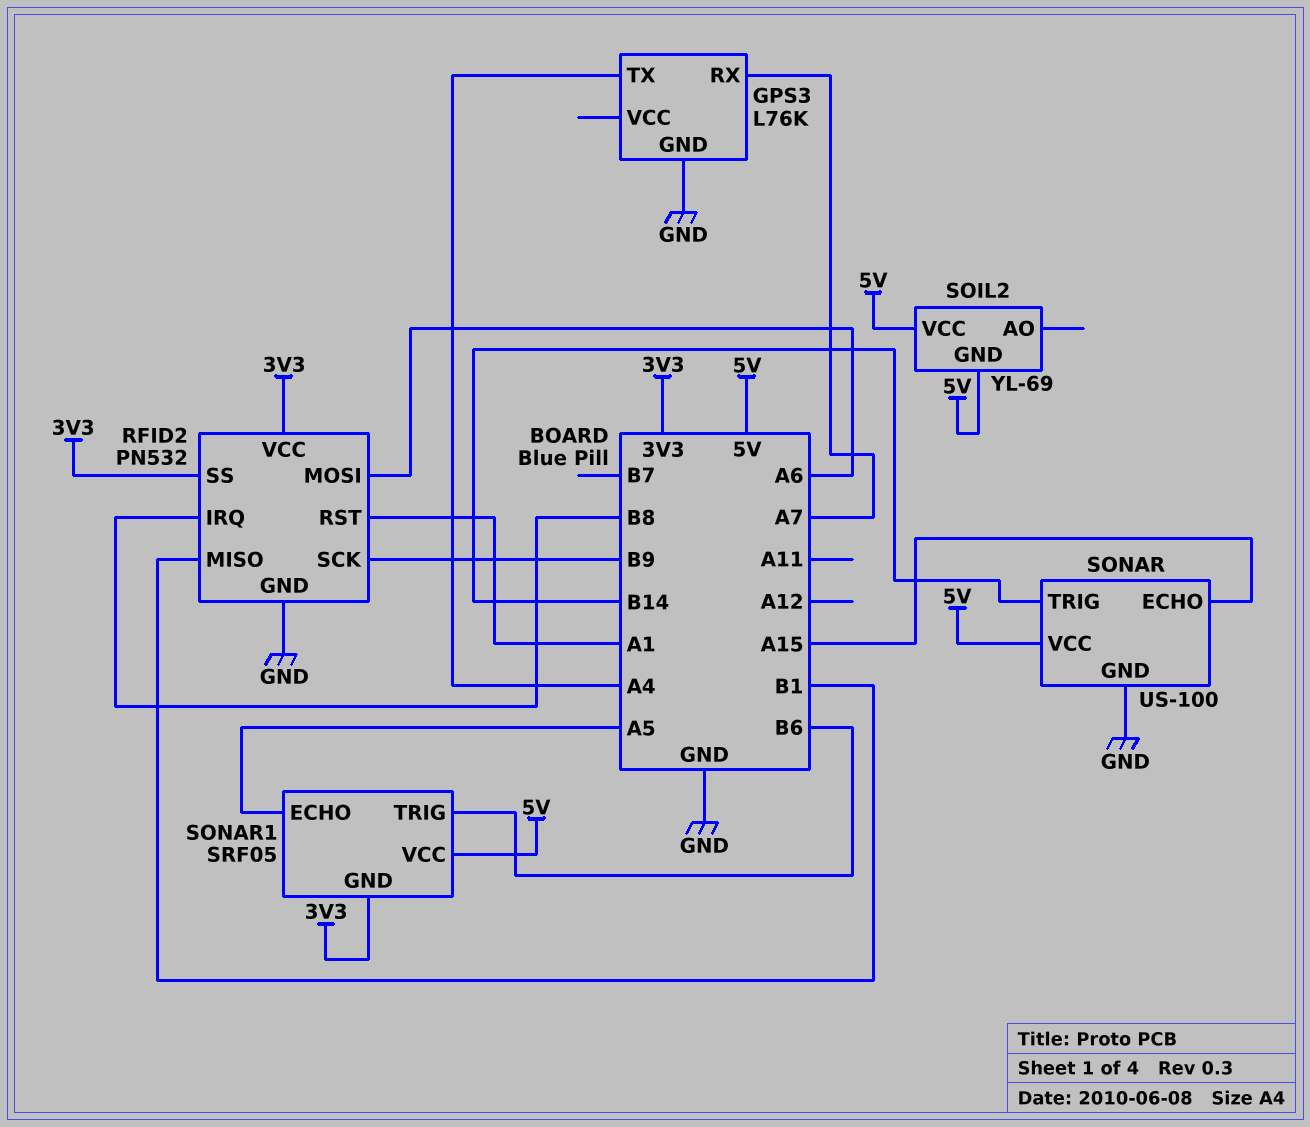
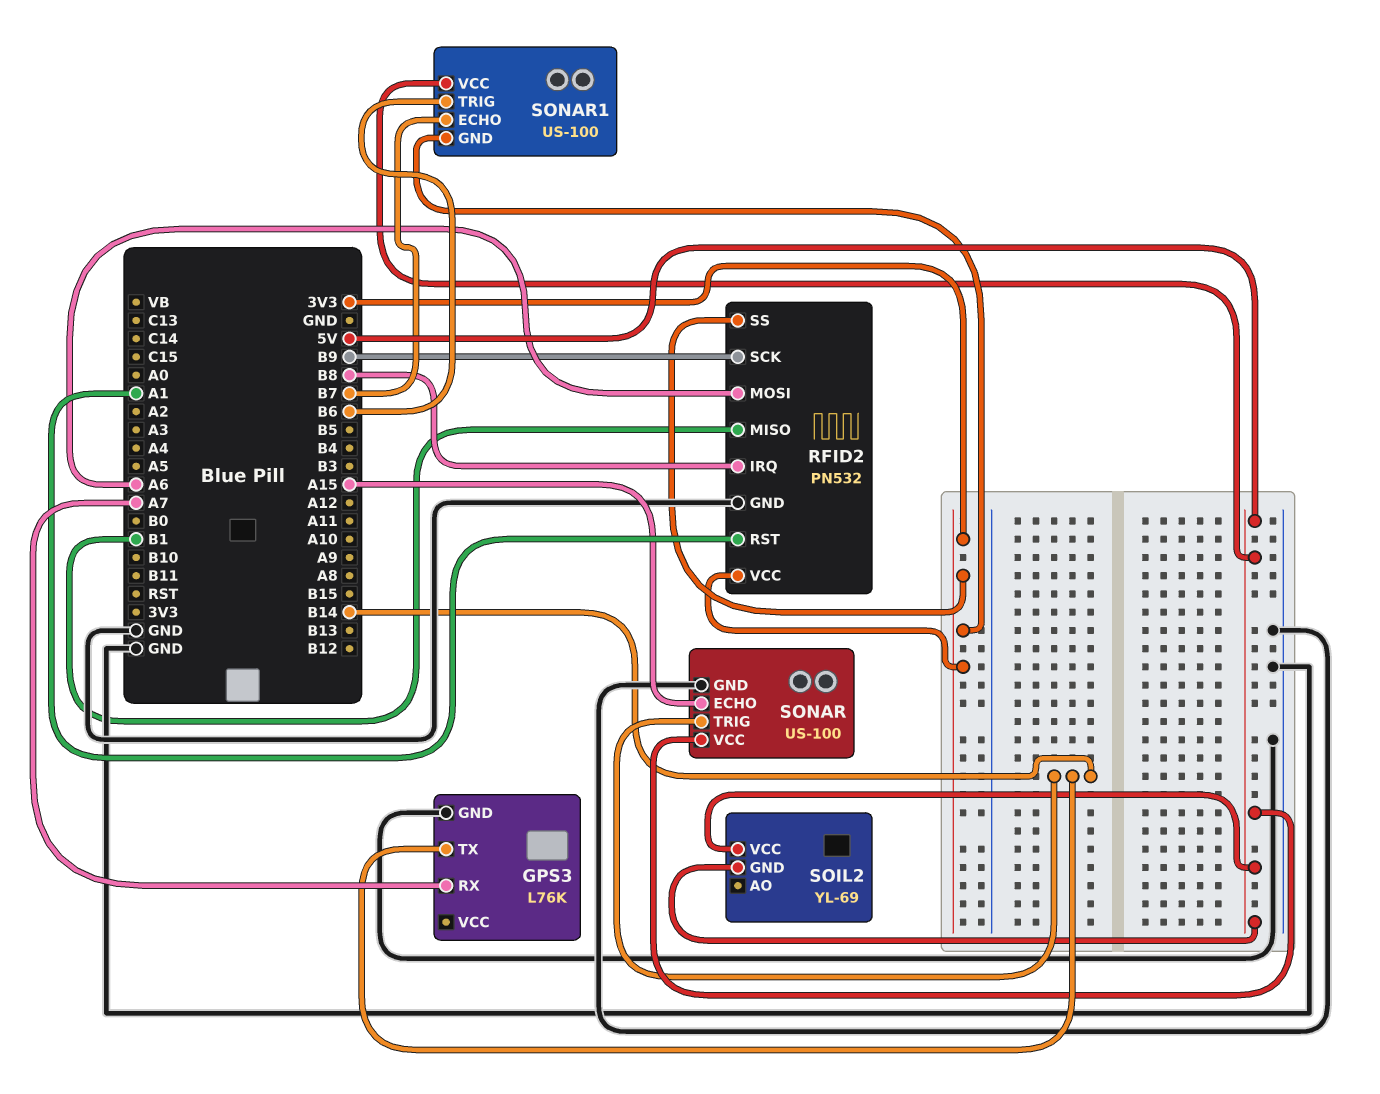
GPS3 pin TX: A4 -> B14
SONAR1: SRF05 -> US-100
SONAR1 pin ECHO: A5 -> B7

